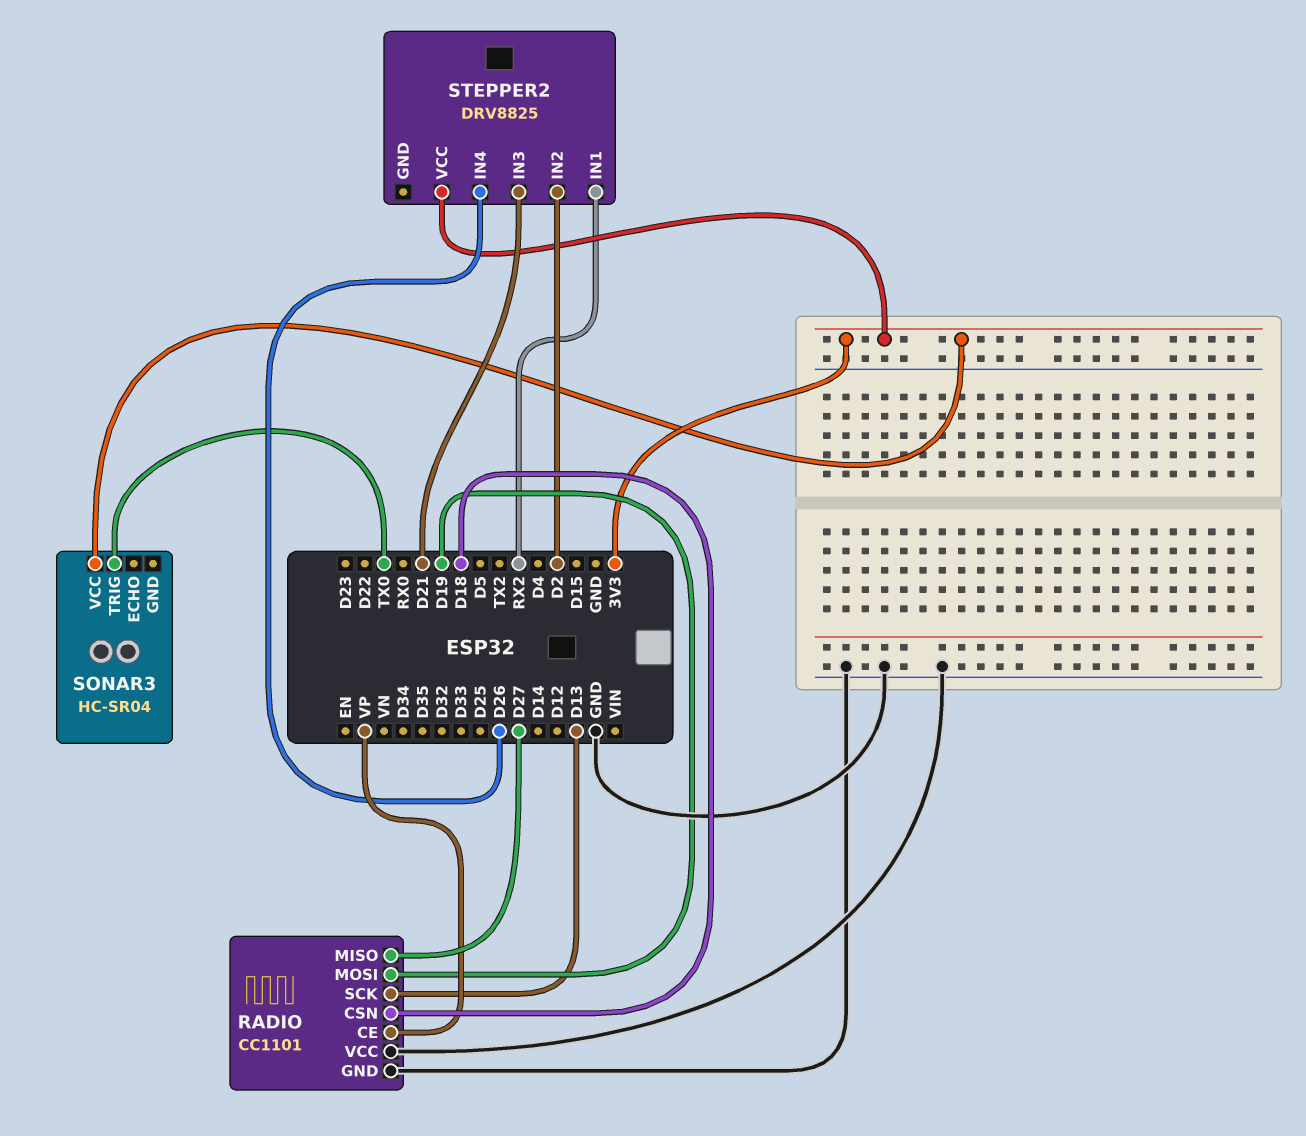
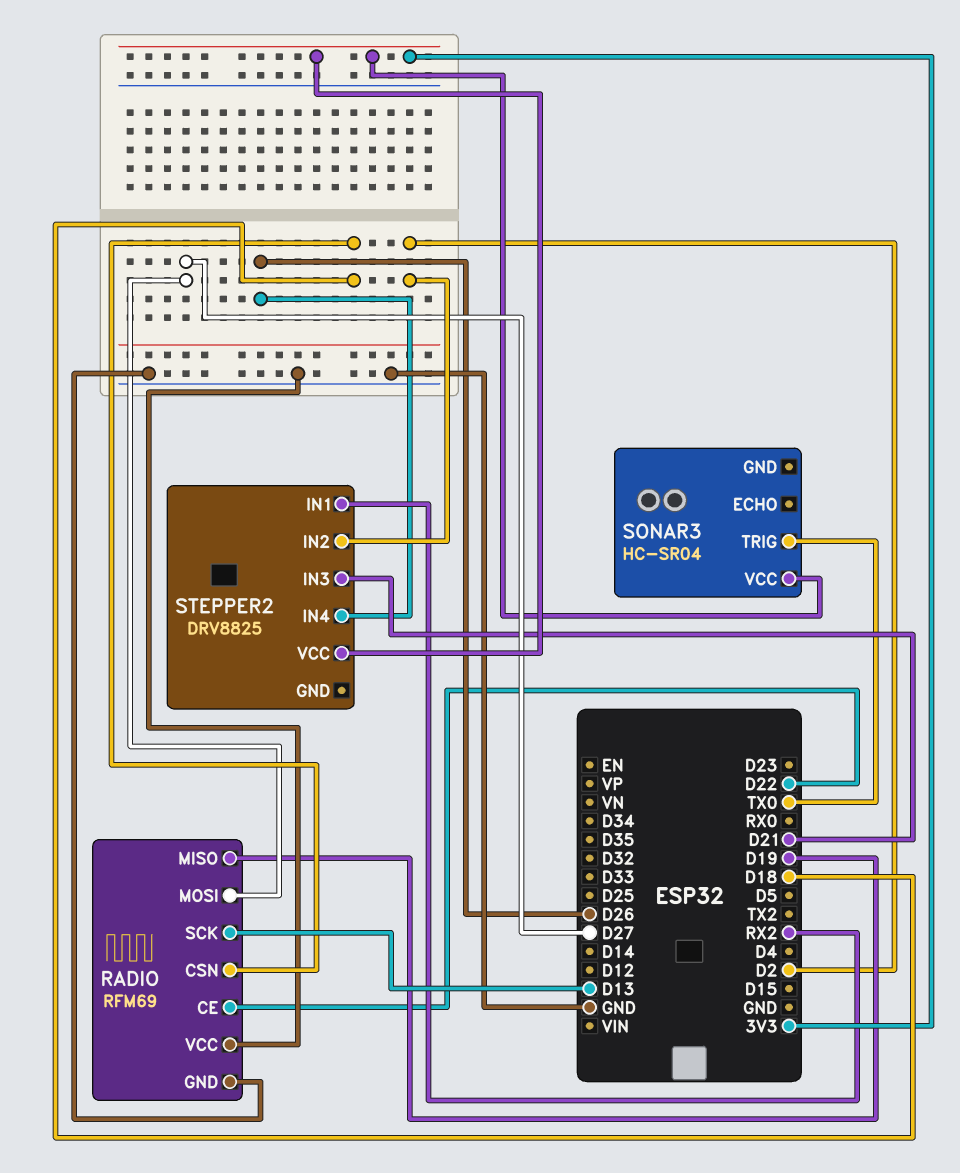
RADIO: CC1101 -> RFM69
RADIO pin CE: VP -> D22
RADIO pin MISO: D27 -> D19
RADIO pin MOSI: D19 -> D27

